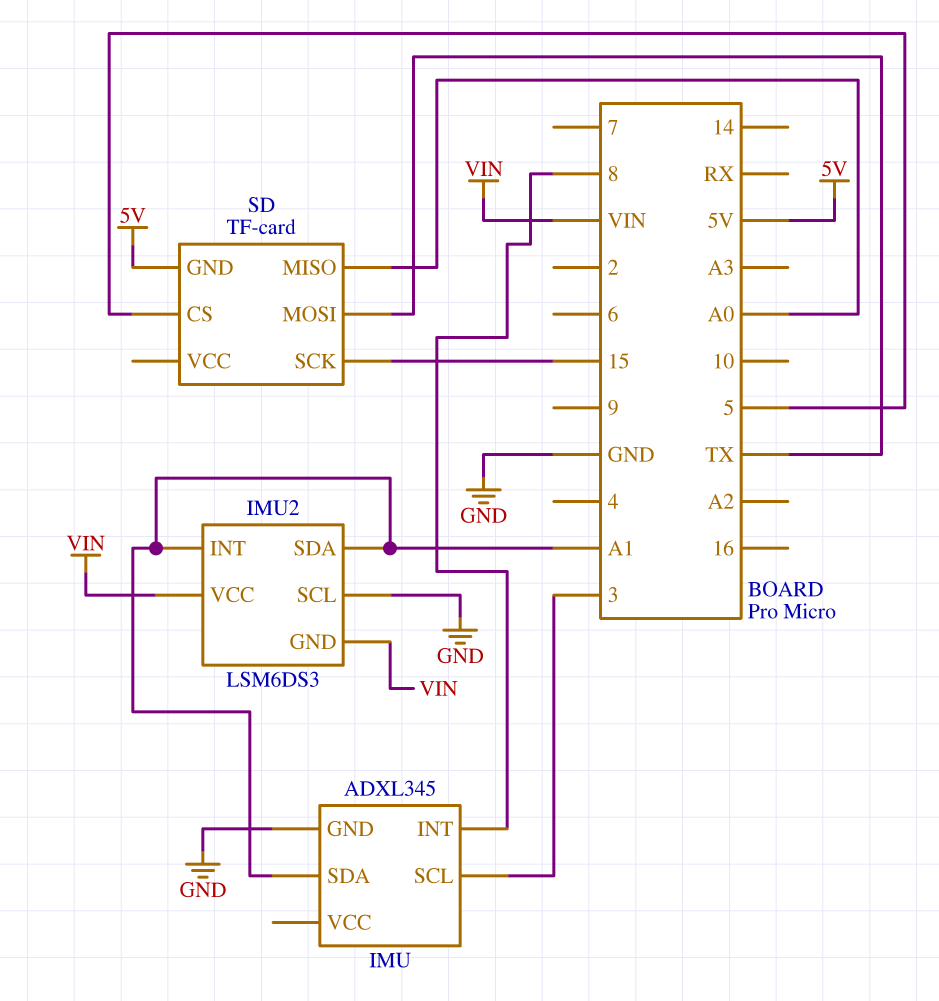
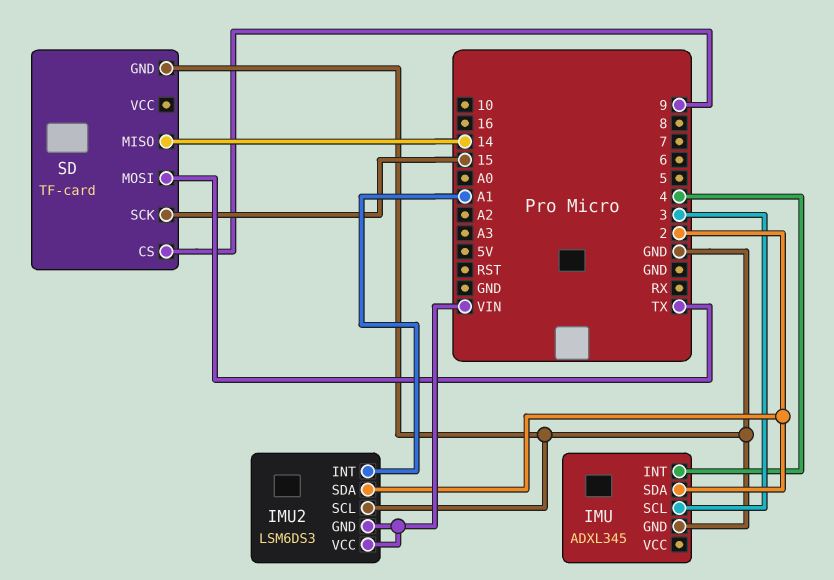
IMU pin INT: 8 -> 4
IMU pin SDA: A1 -> 2
IMU2 pin SDA: A1 -> 2
SD pin CS: 5 -> 9
SD pin GND: 5V -> GND
SD pin MISO: A0 -> 14

